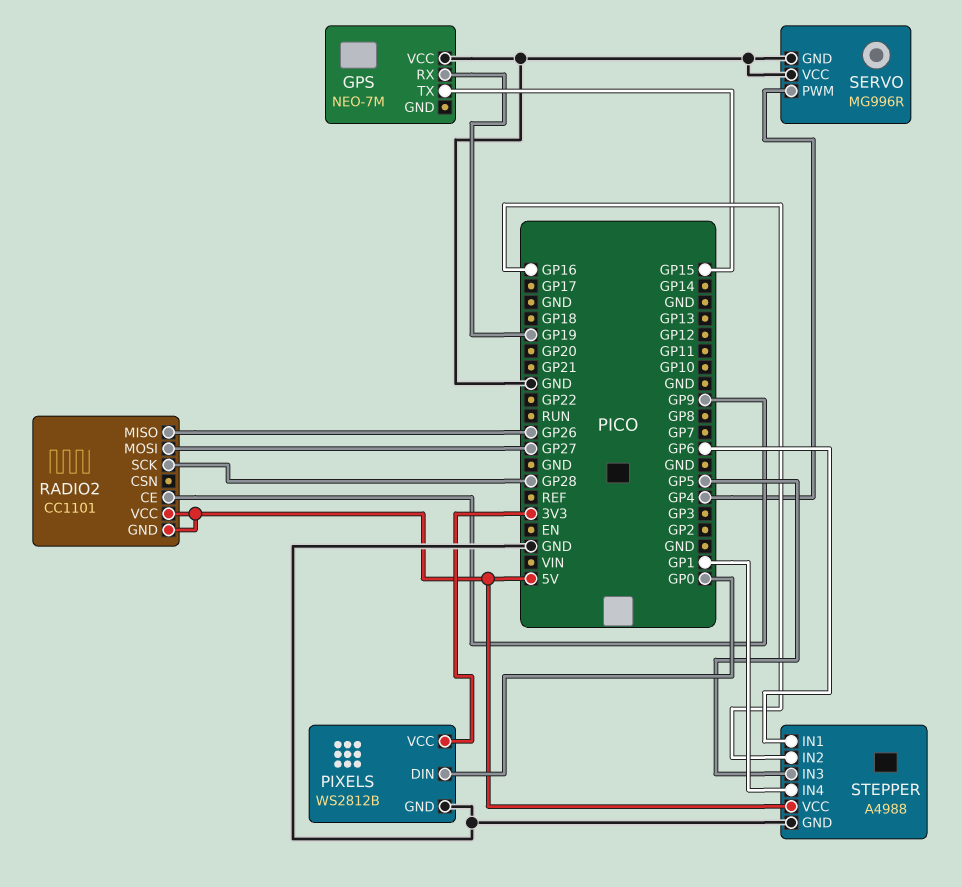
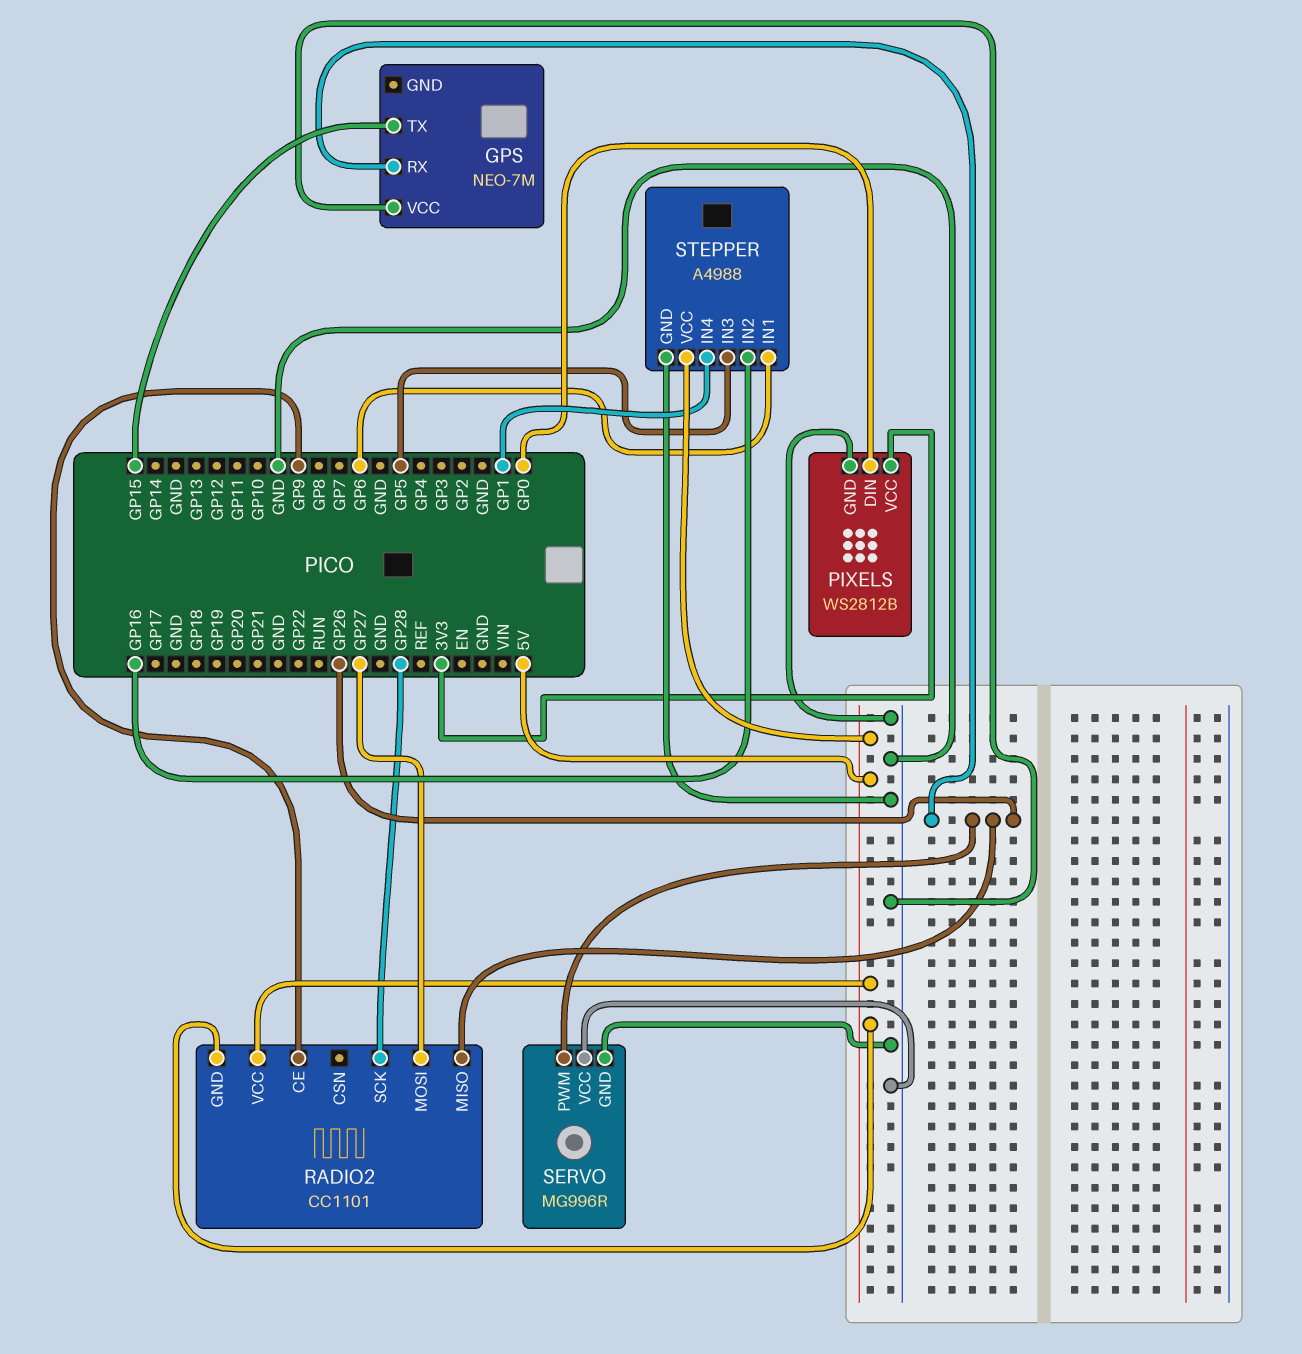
GPS pin RX: GP19 -> GP26
SERVO pin PWM: GP4 -> GP26

